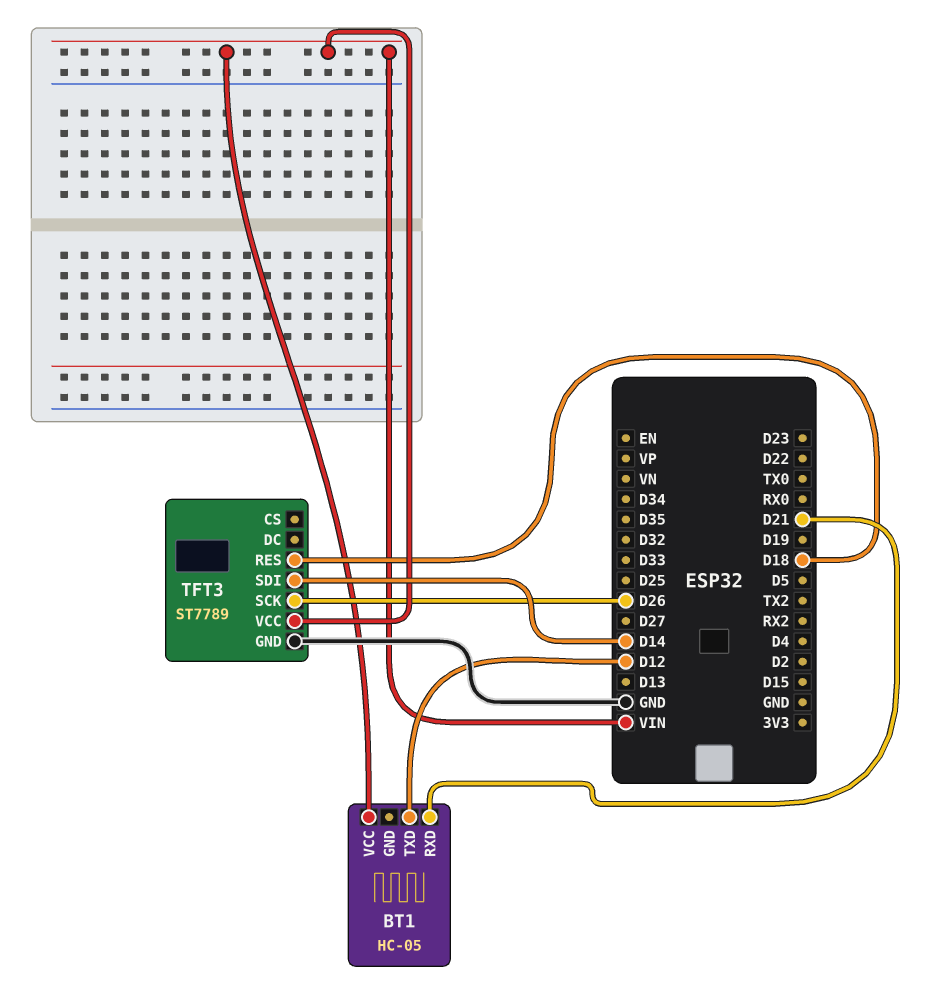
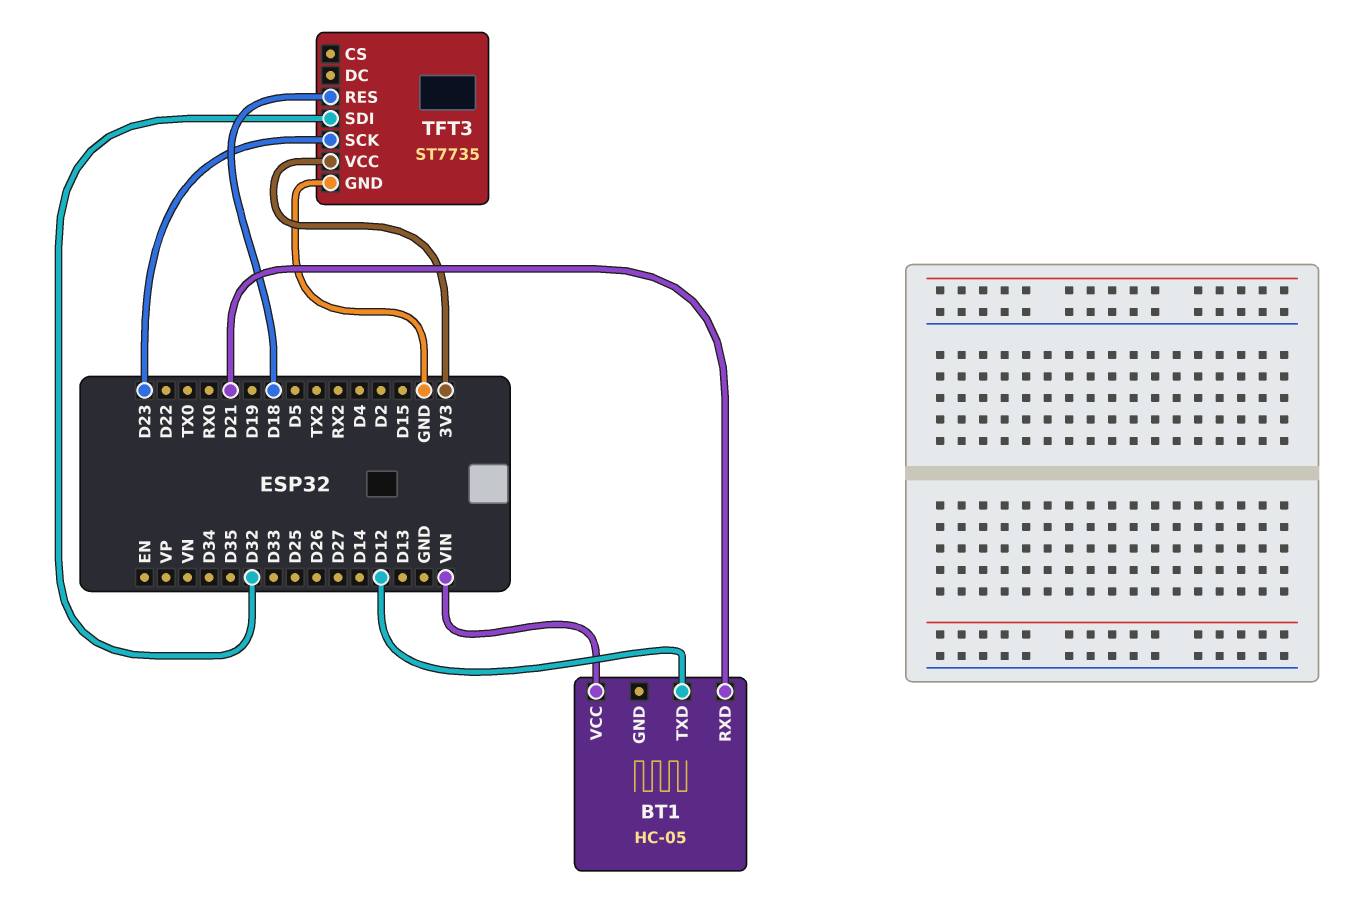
TFT3: ST7789 -> ST7735
TFT3 pin SCK: D26 -> D23
TFT3 pin SDI: D14 -> D32
TFT3 pin VCC: VIN -> 3V3

